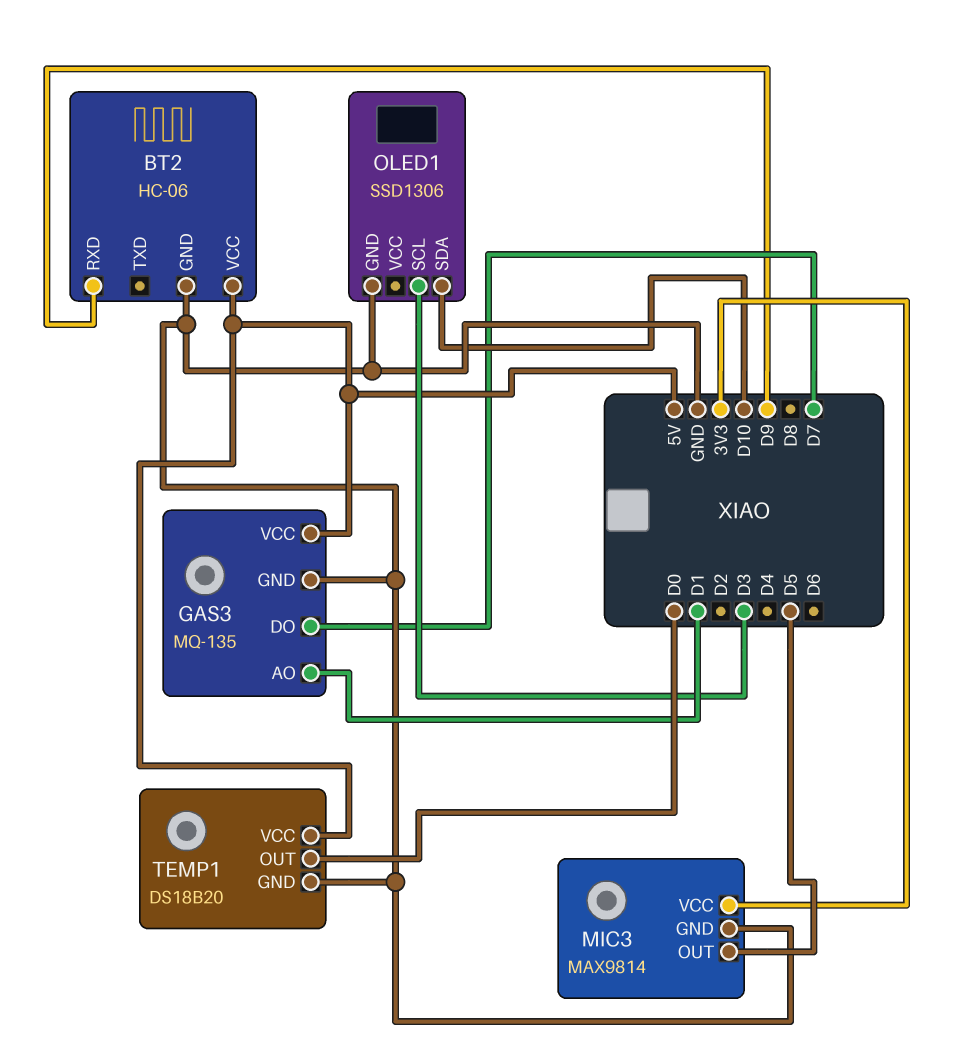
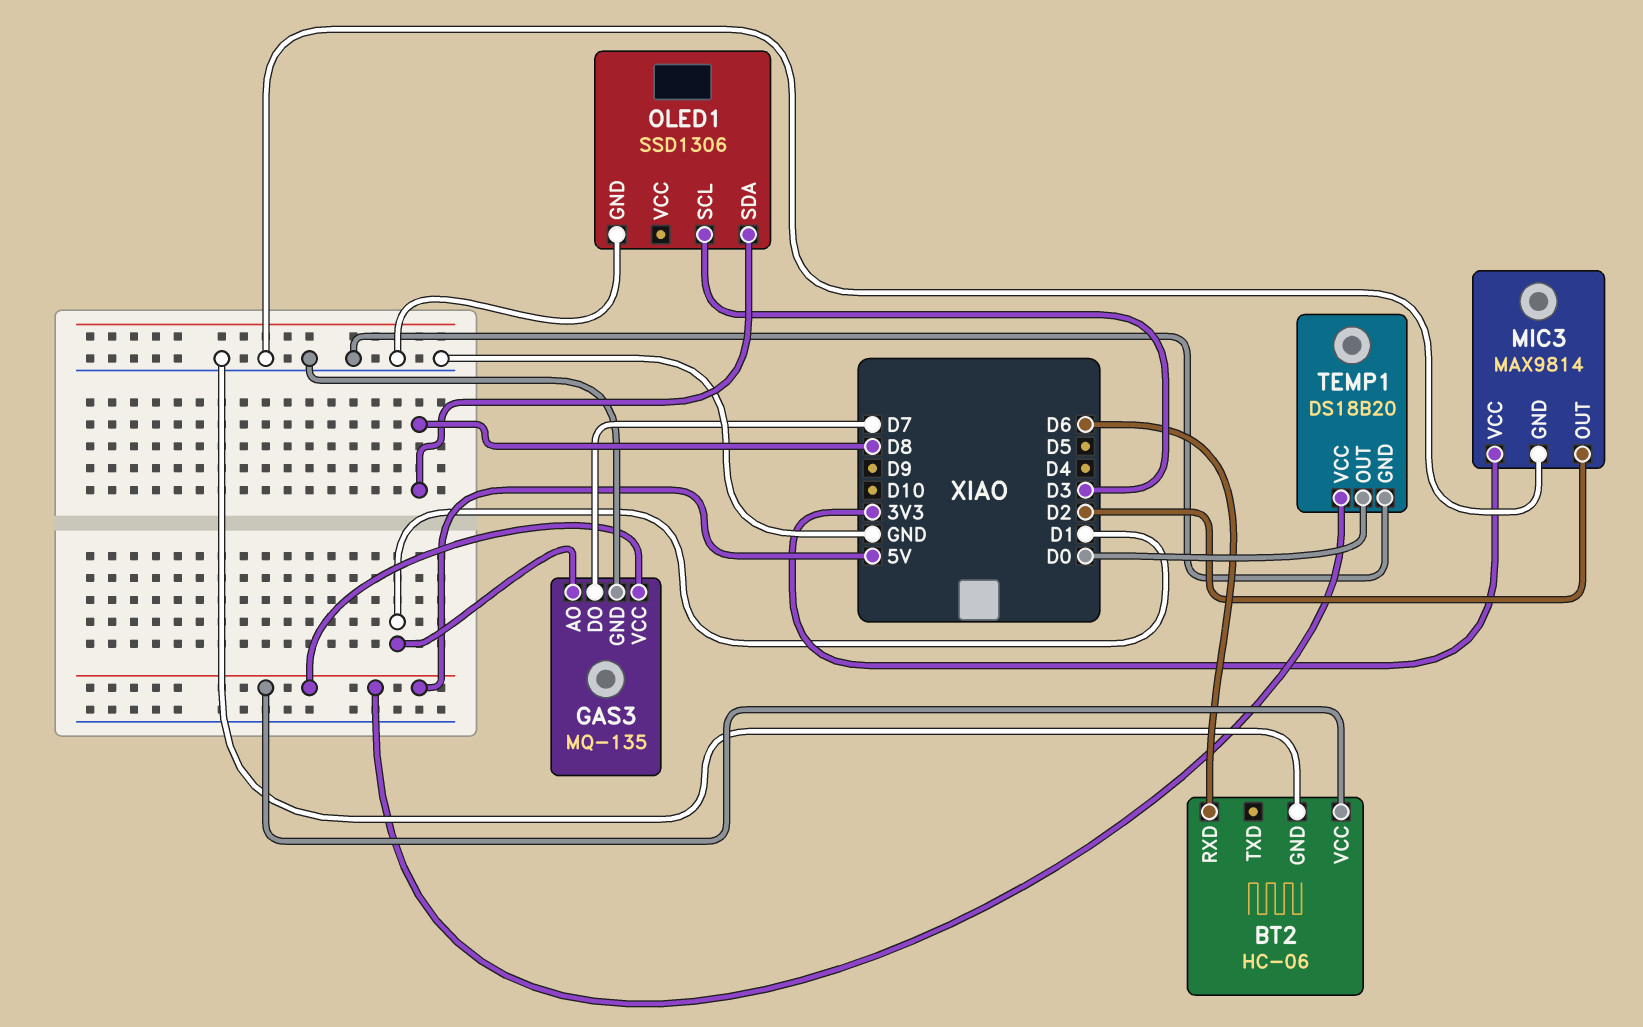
BT2 pin RXD: D9 -> D6
MIC3 pin OUT: D5 -> D2
OLED1 pin SDA: D10 -> D8

